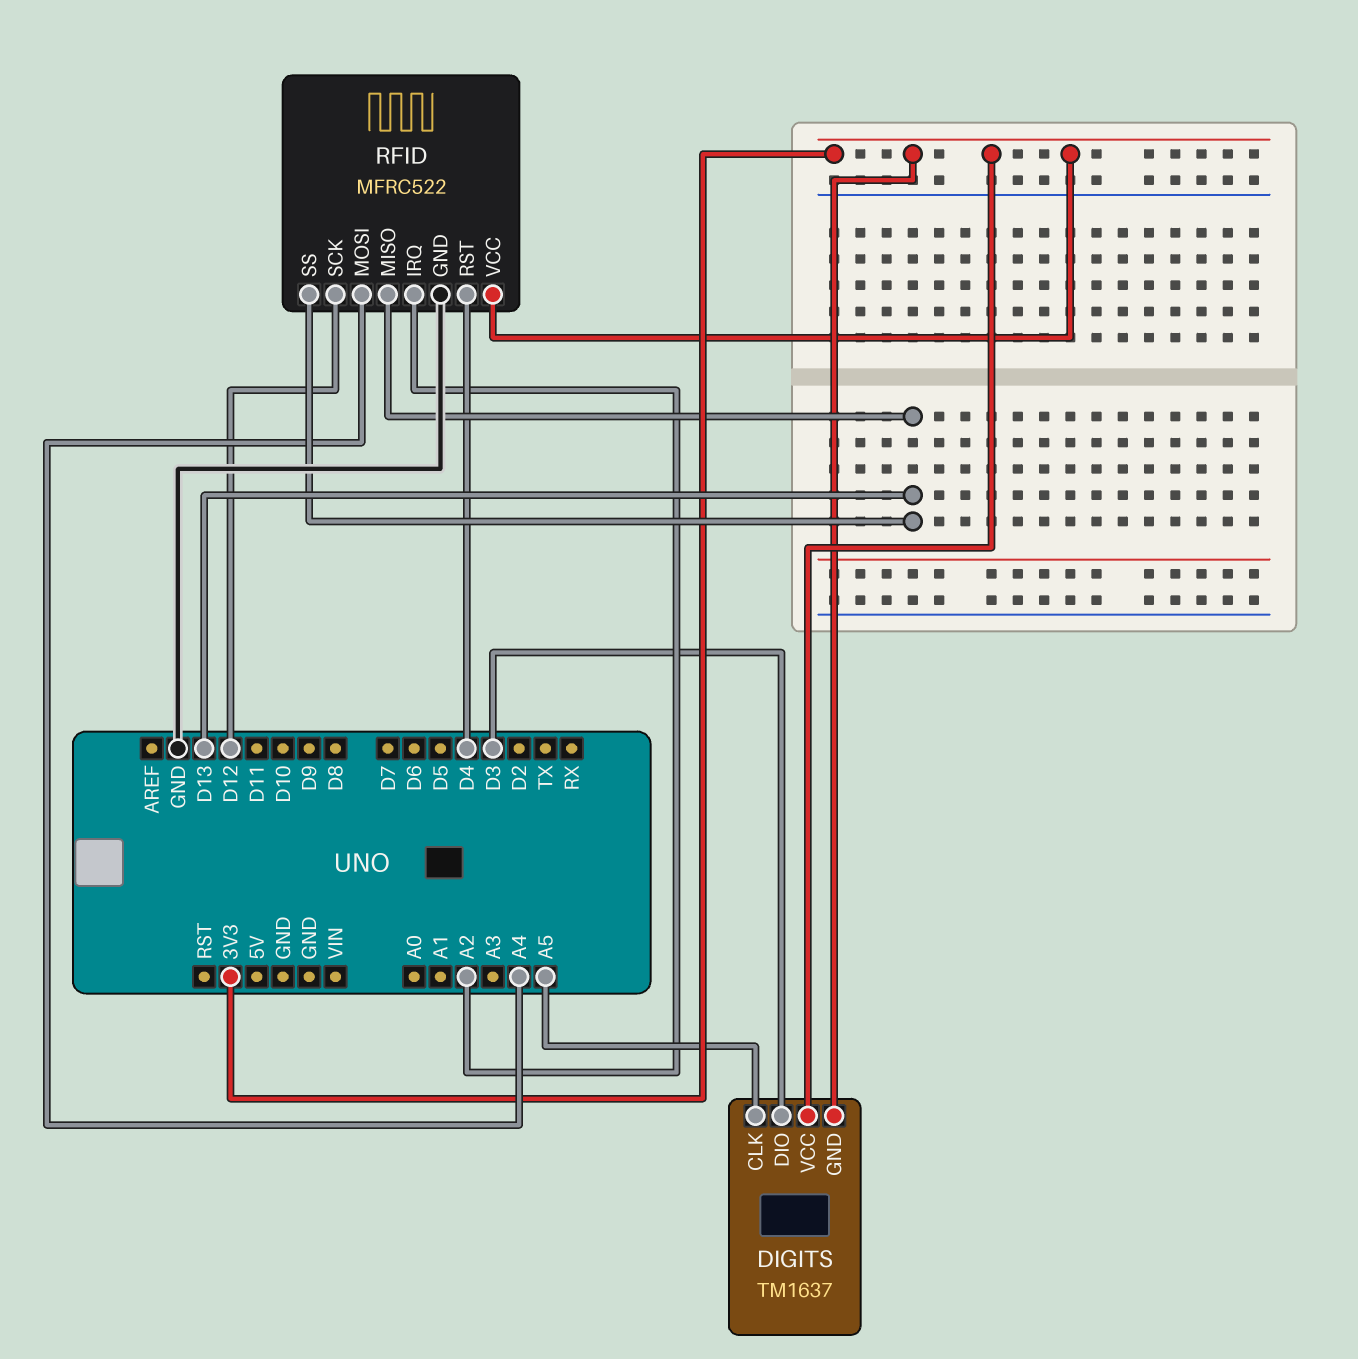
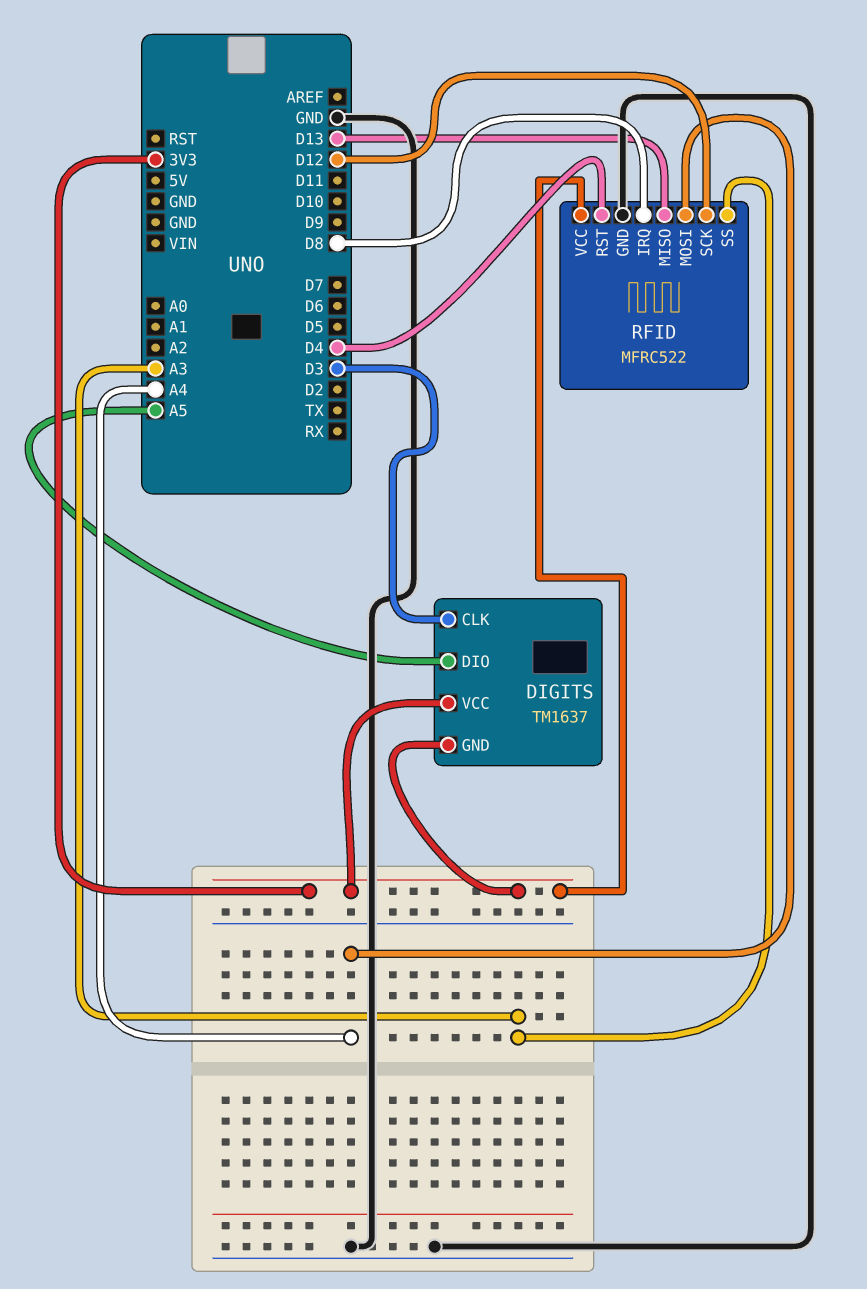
DIGITS pin CLK: A5 -> D3
DIGITS pin DIO: D3 -> A5
RFID pin IRQ: A2 -> D8
RFID pin SS: D13 -> A3

